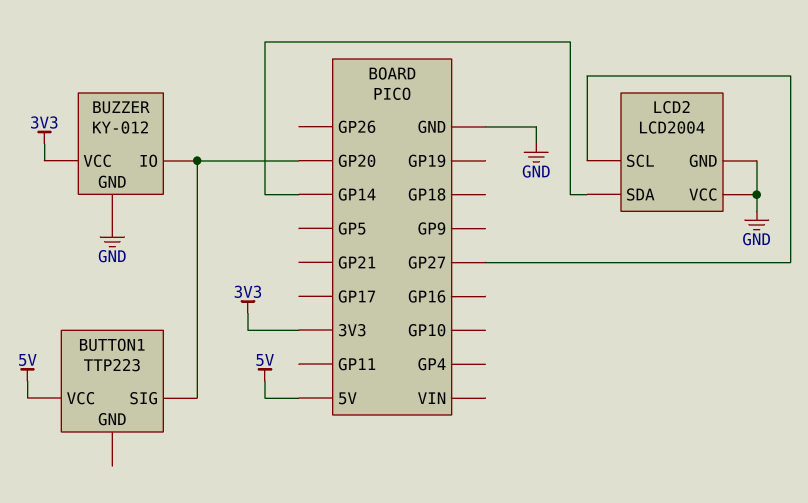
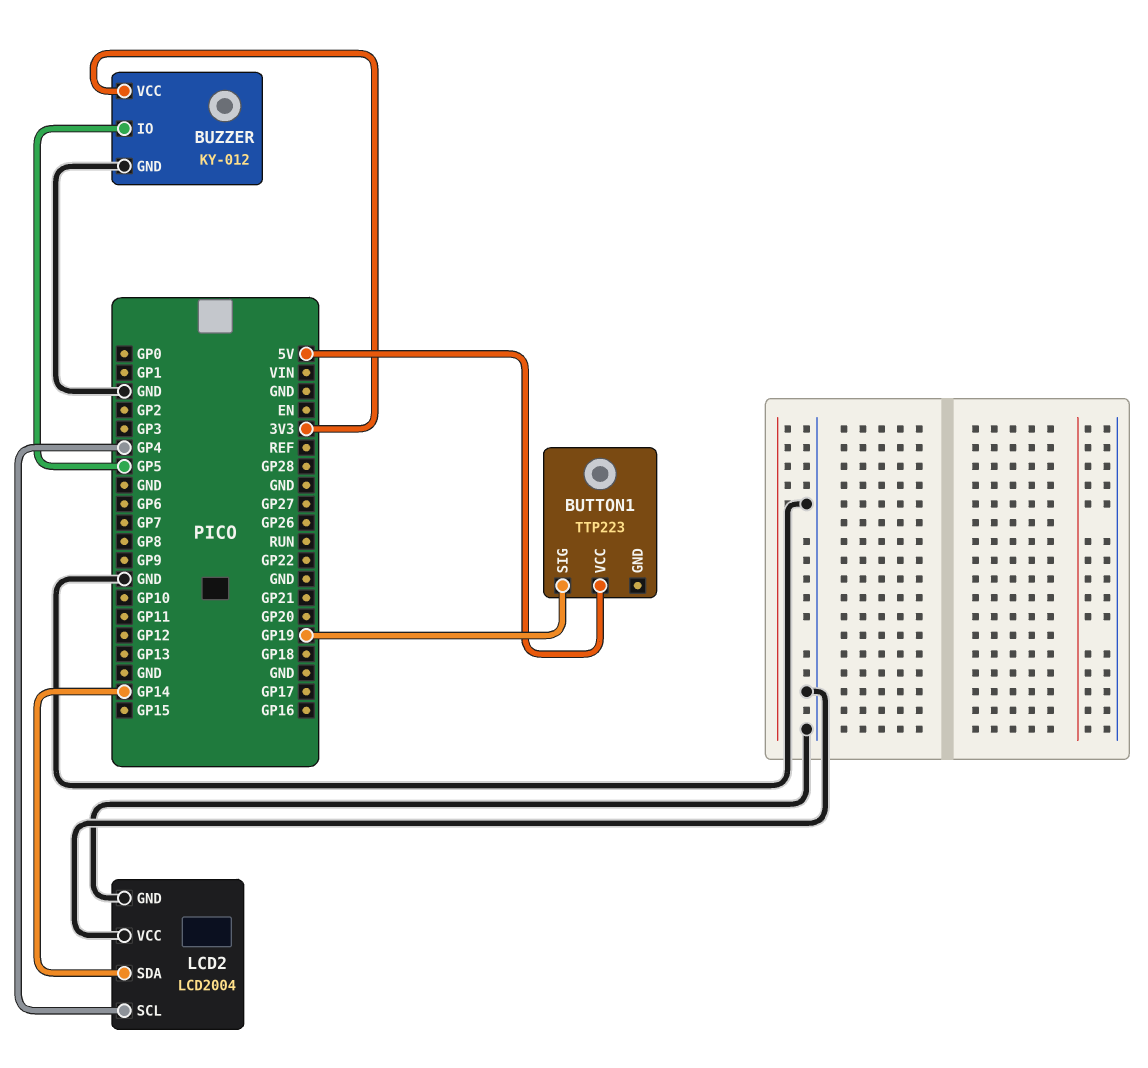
BUTTON1 pin SIG: GP20 -> GP19
BUZZER pin IO: GP20 -> GP5
LCD2 pin SCL: GP27 -> GP4

